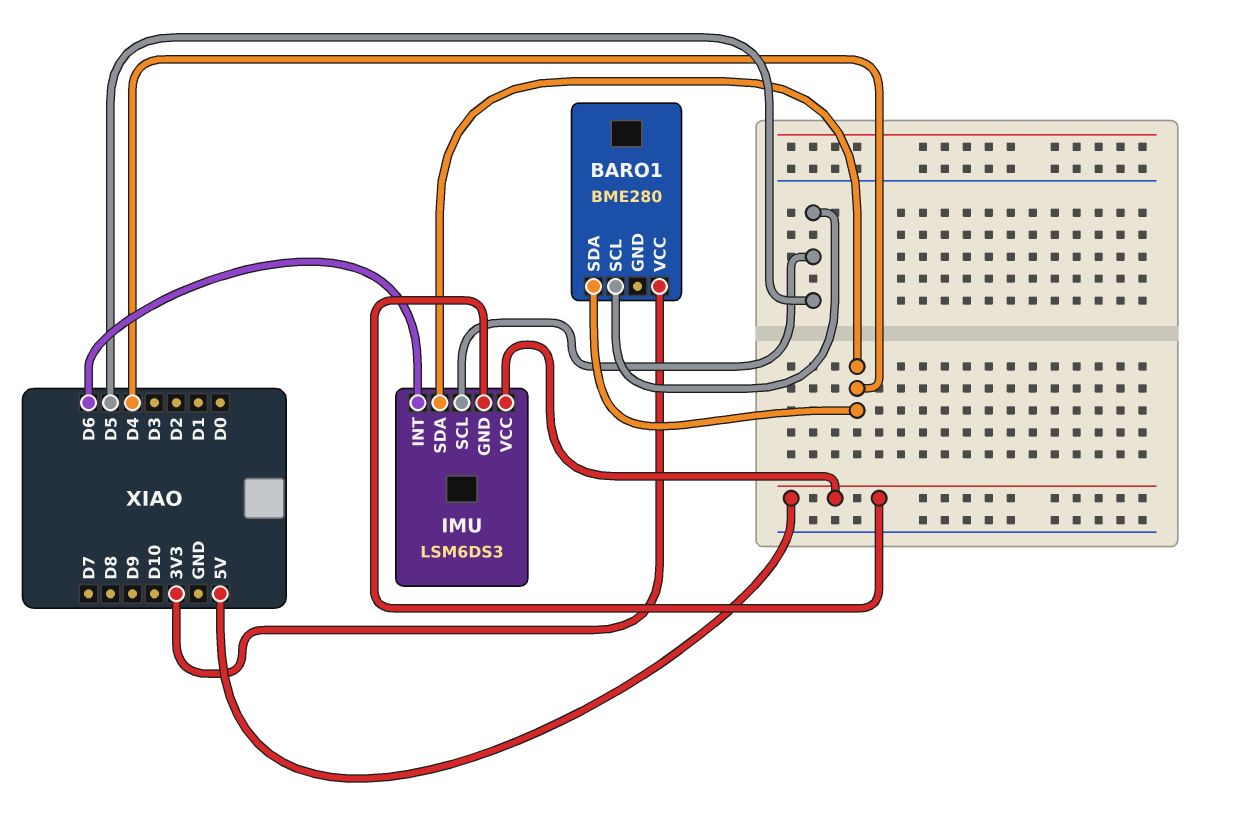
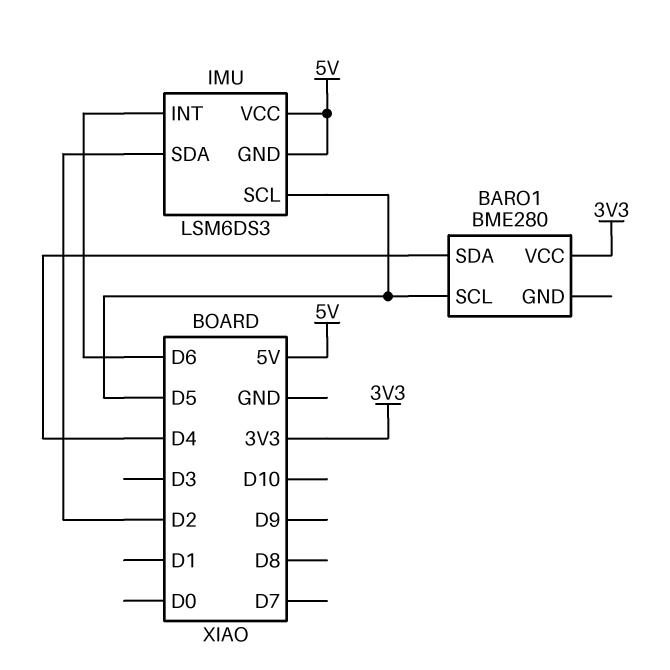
IMU pin SDA: D4 -> D2

